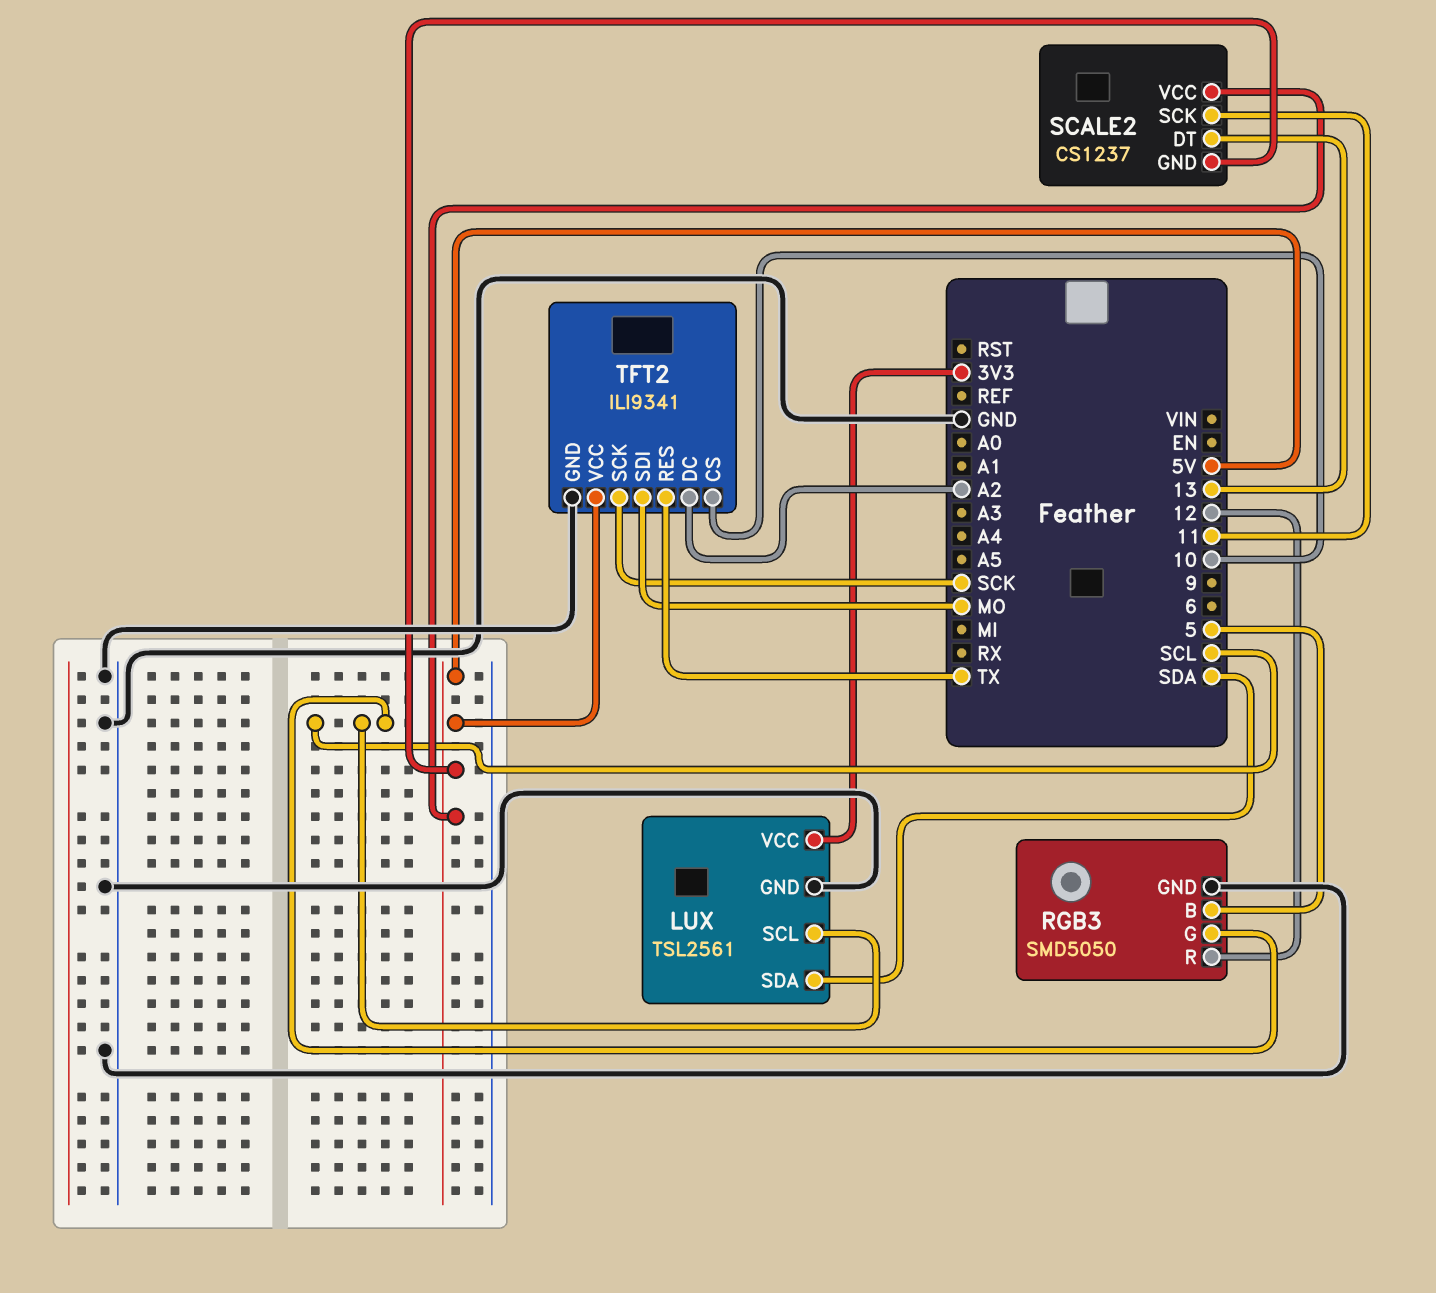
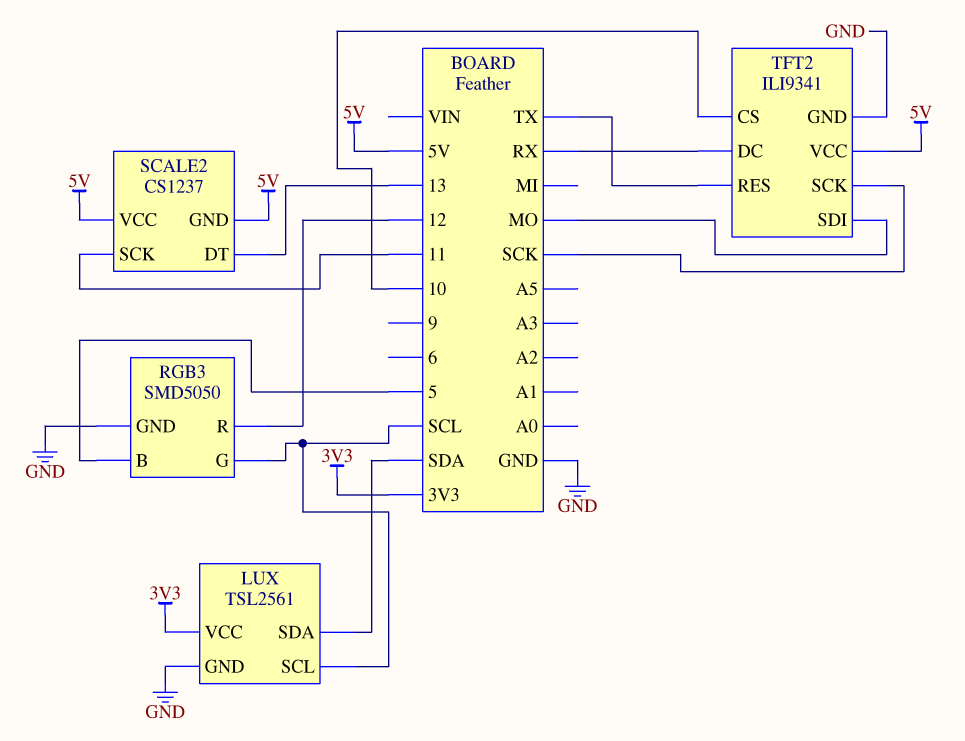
TFT2 pin DC: A2 -> RX

